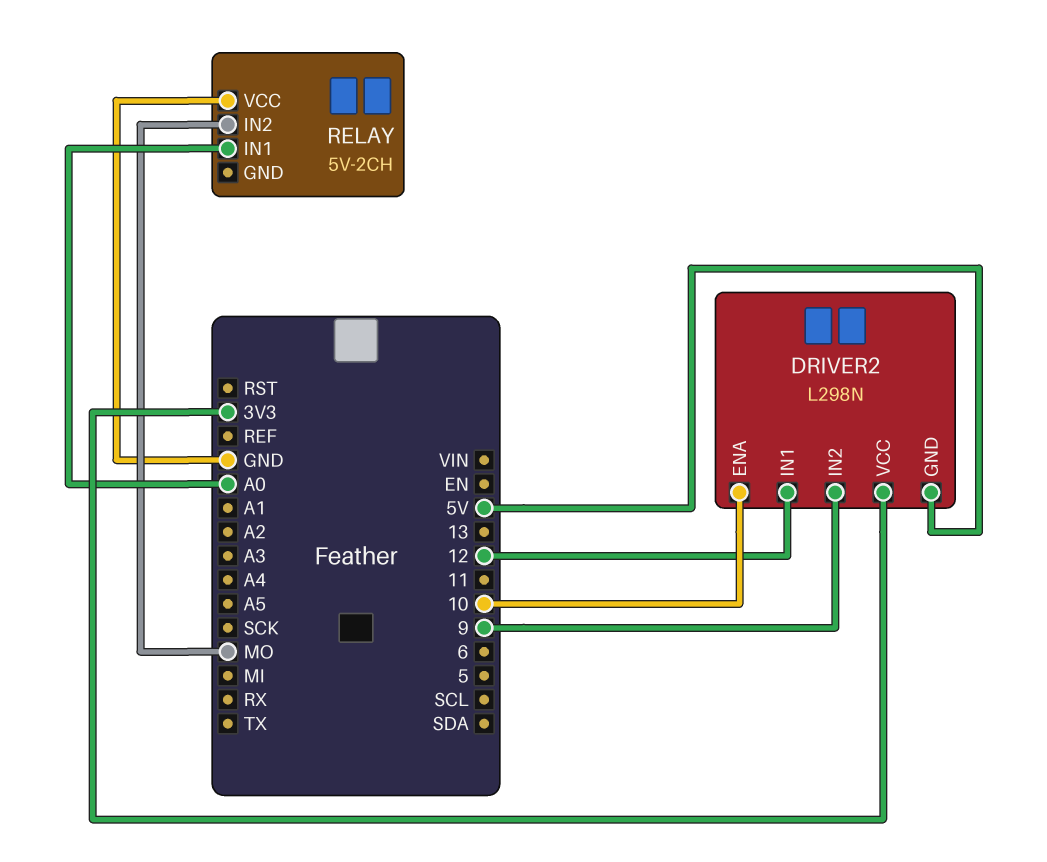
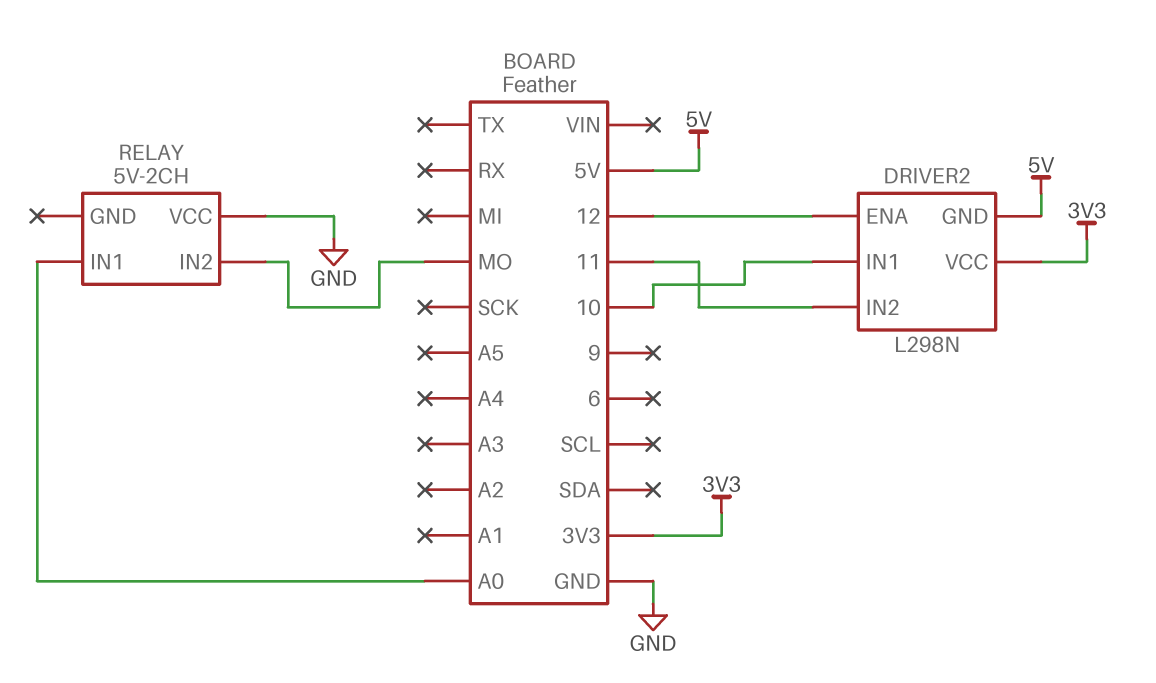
DRIVER2 pin ENA: 10 -> 12
DRIVER2 pin IN1: 12 -> 10
DRIVER2 pin IN2: 9 -> 11

